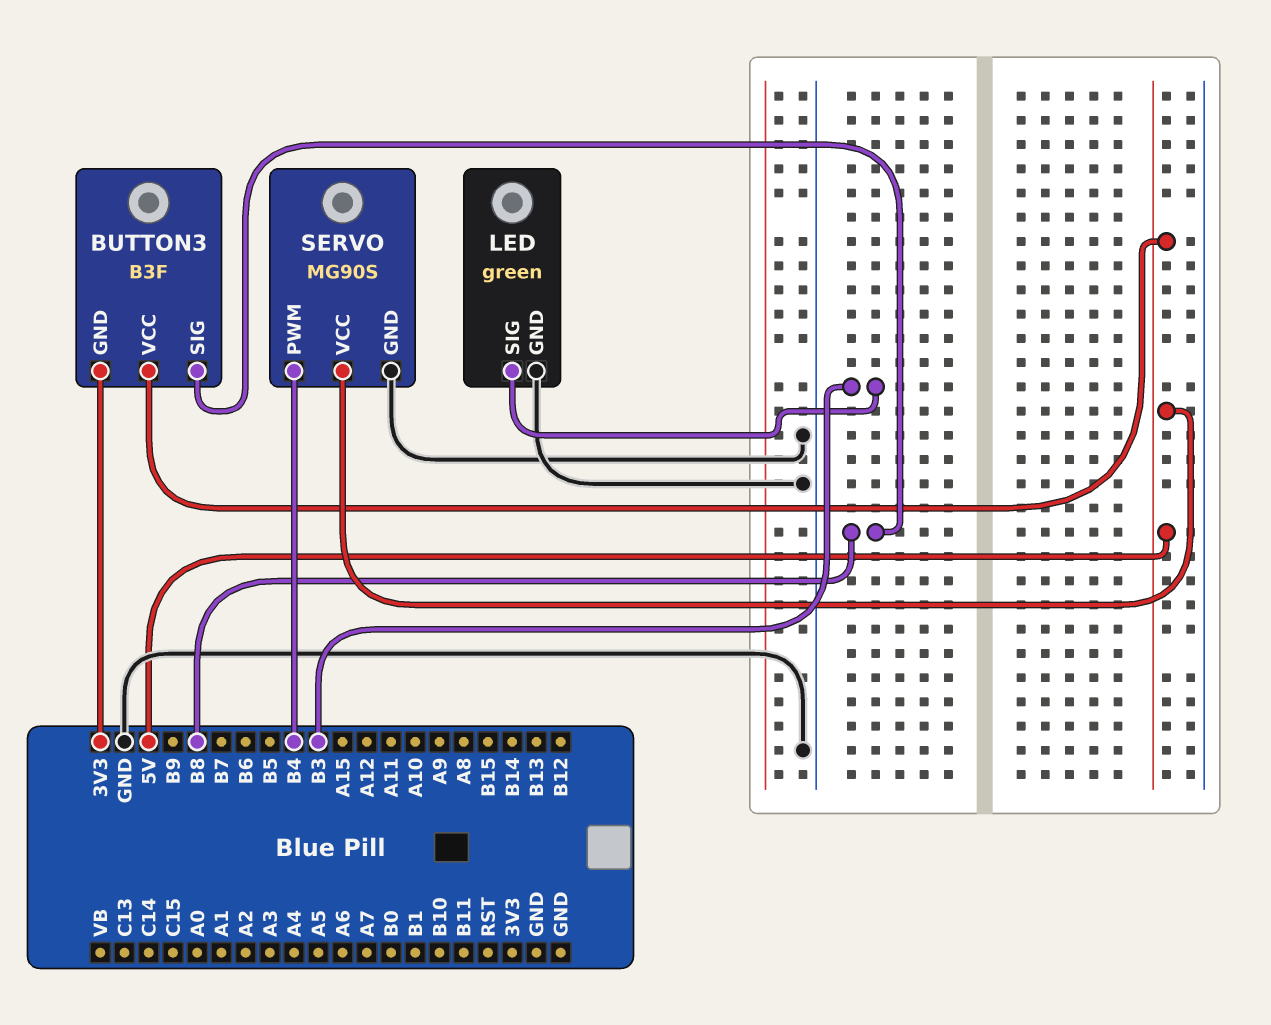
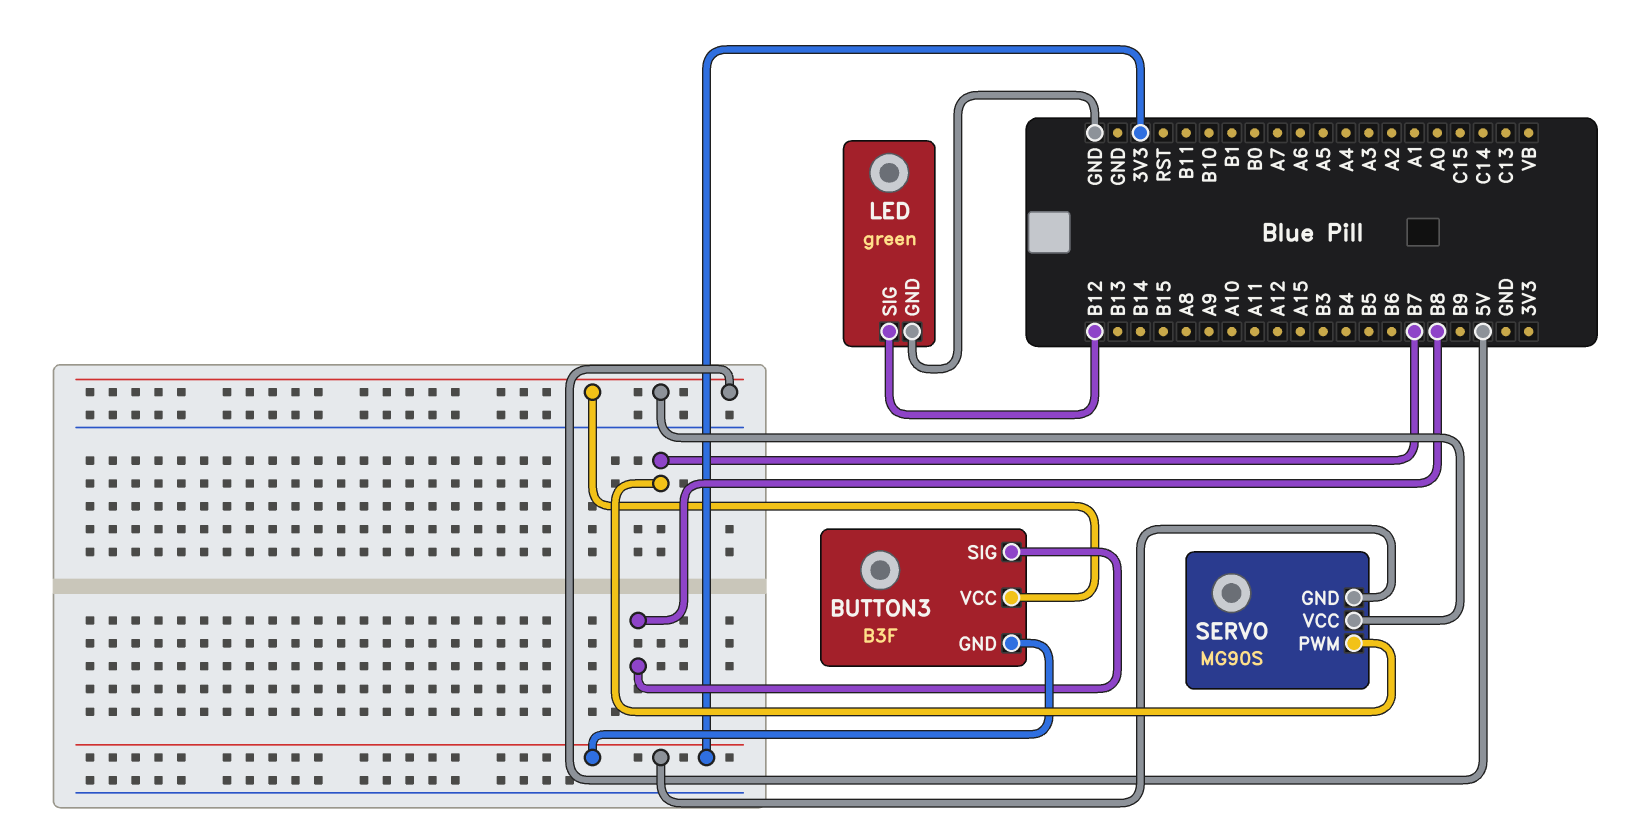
LED pin SIG: B3 -> B12
SERVO pin GND: GND -> 3V3
SERVO pin PWM: B4 -> B7

